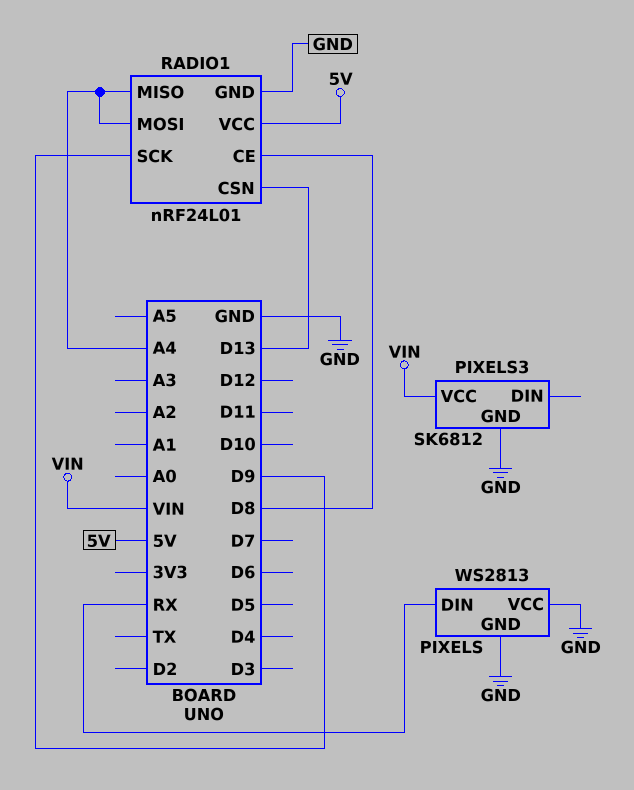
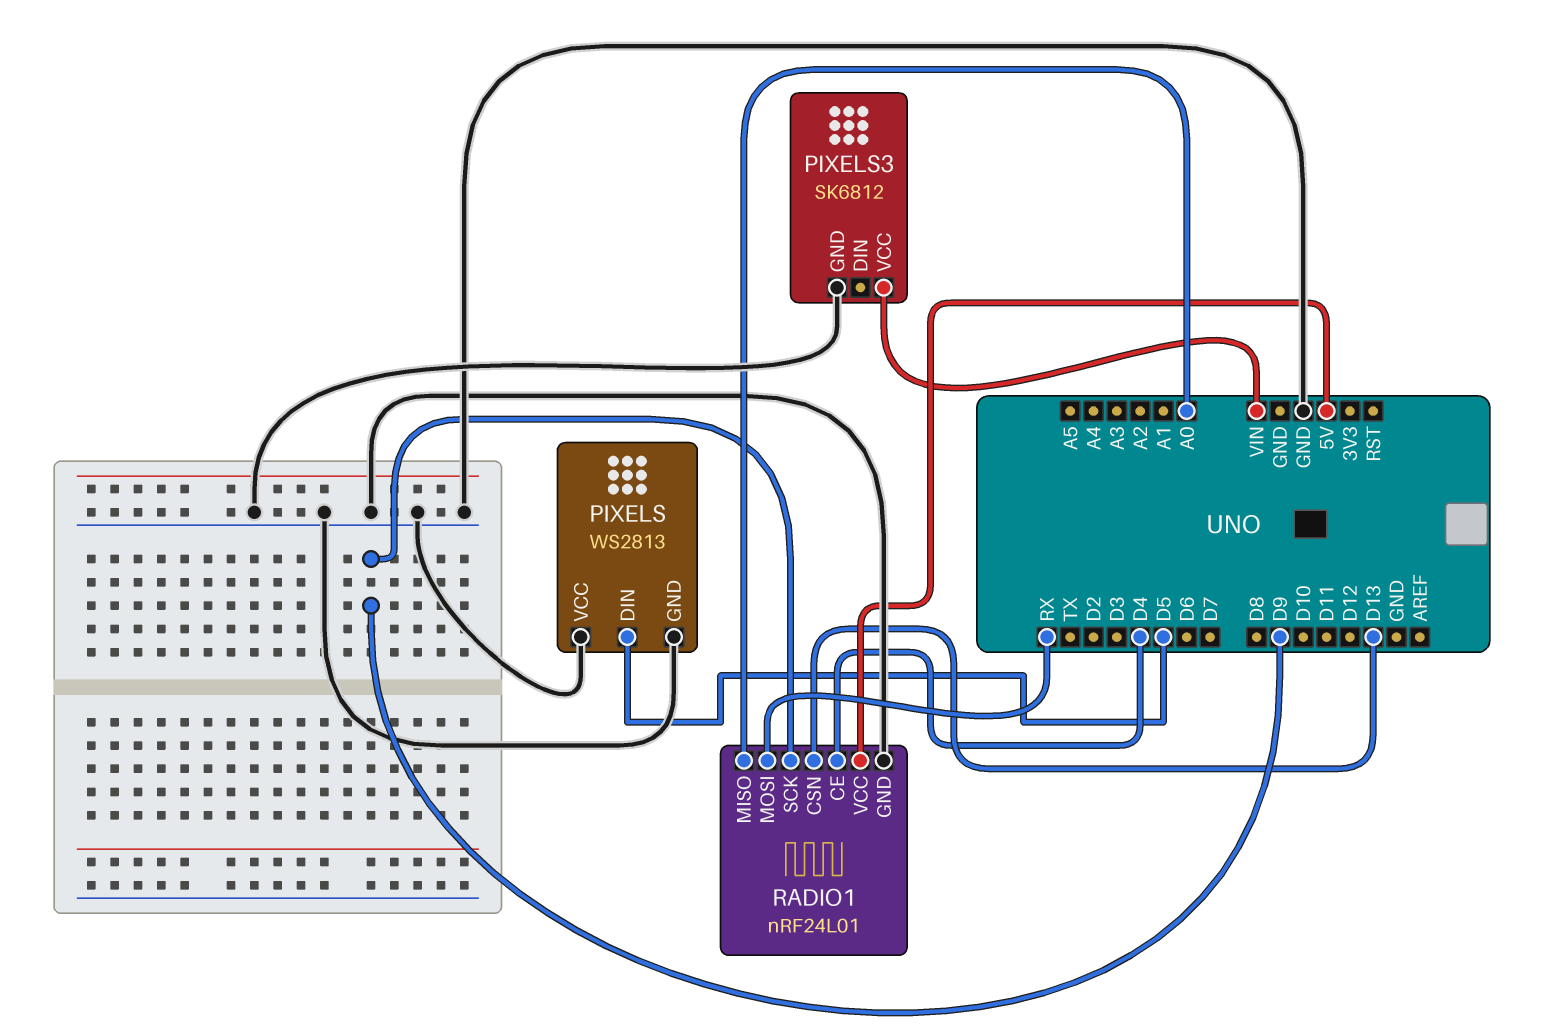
PIXELS pin DIN: RX -> D5
RADIO1 pin CE: D8 -> D4
RADIO1 pin MISO: A4 -> A0
RADIO1 pin MOSI: A4 -> RX

